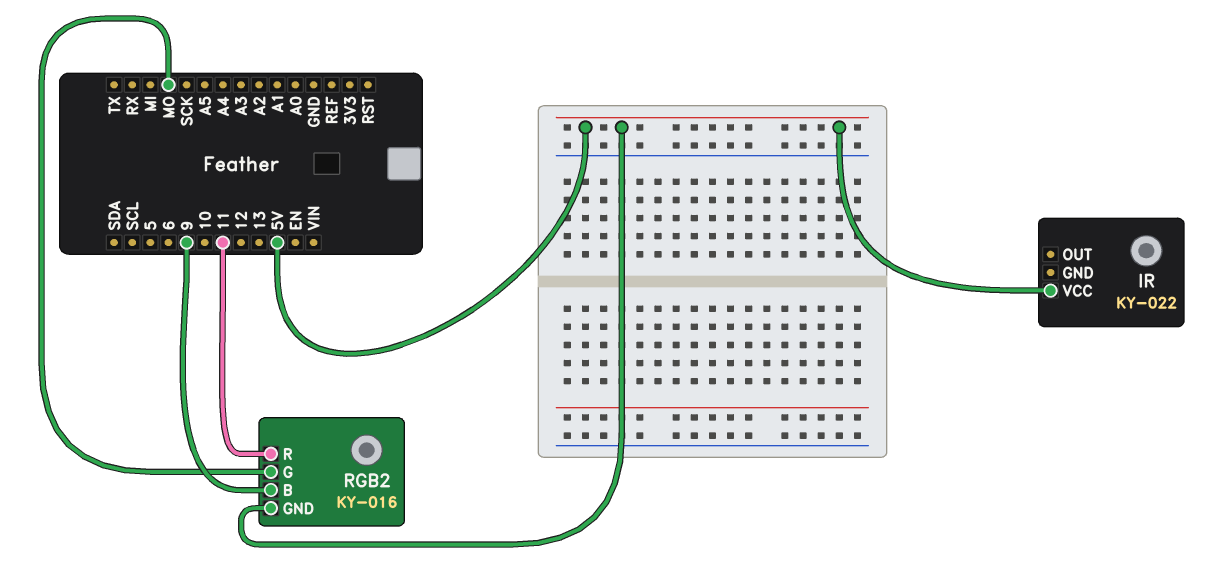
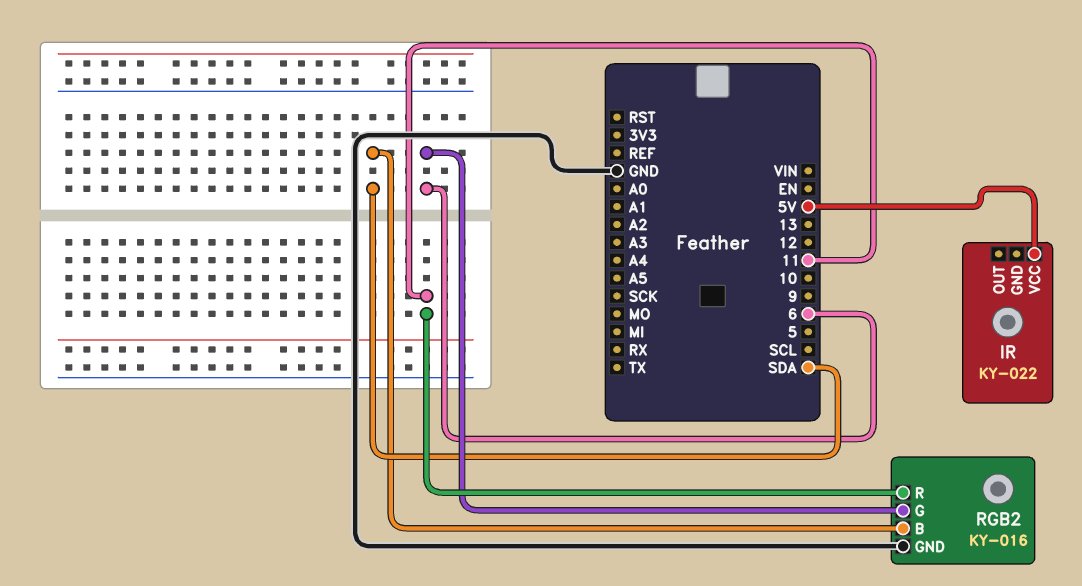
RGB2 pin B: 9 -> SDA
RGB2 pin G: MO -> 6
RGB2 pin GND: 5V -> GND

